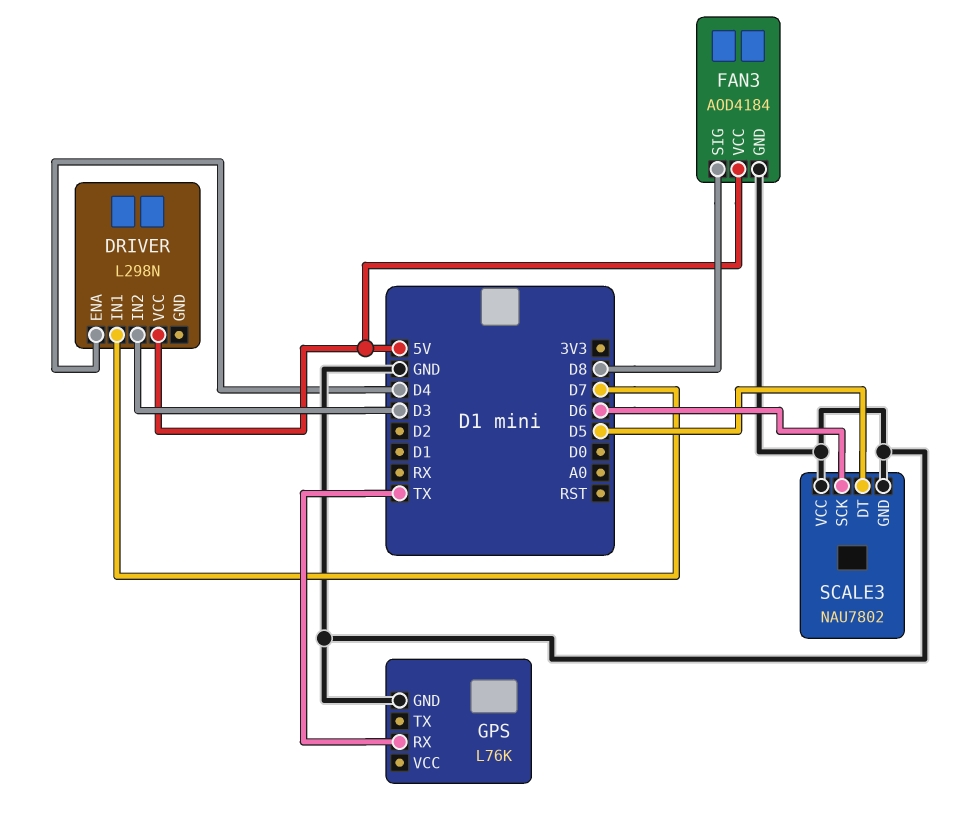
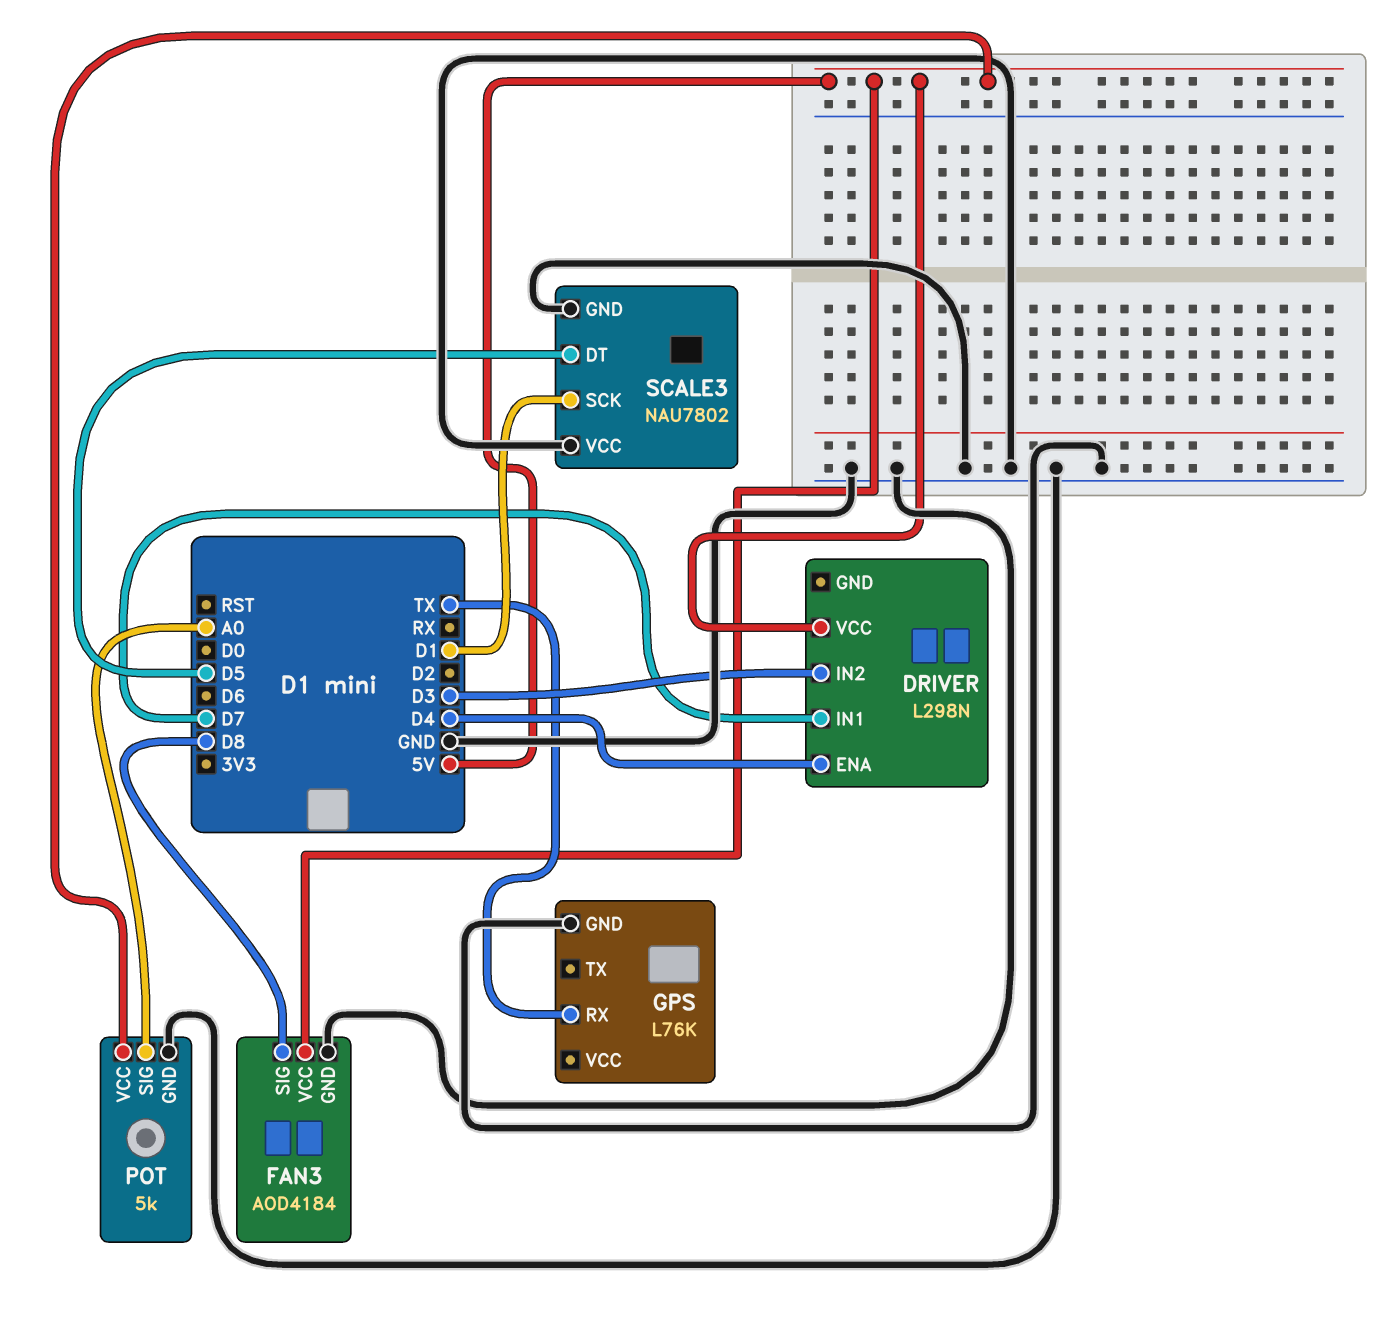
POT: none -> 5k
POT pin GND: none -> GND
POT pin SIG: none -> A0
POT pin VCC: none -> 5V
SCALE3 pin SCK: D6 -> D1

